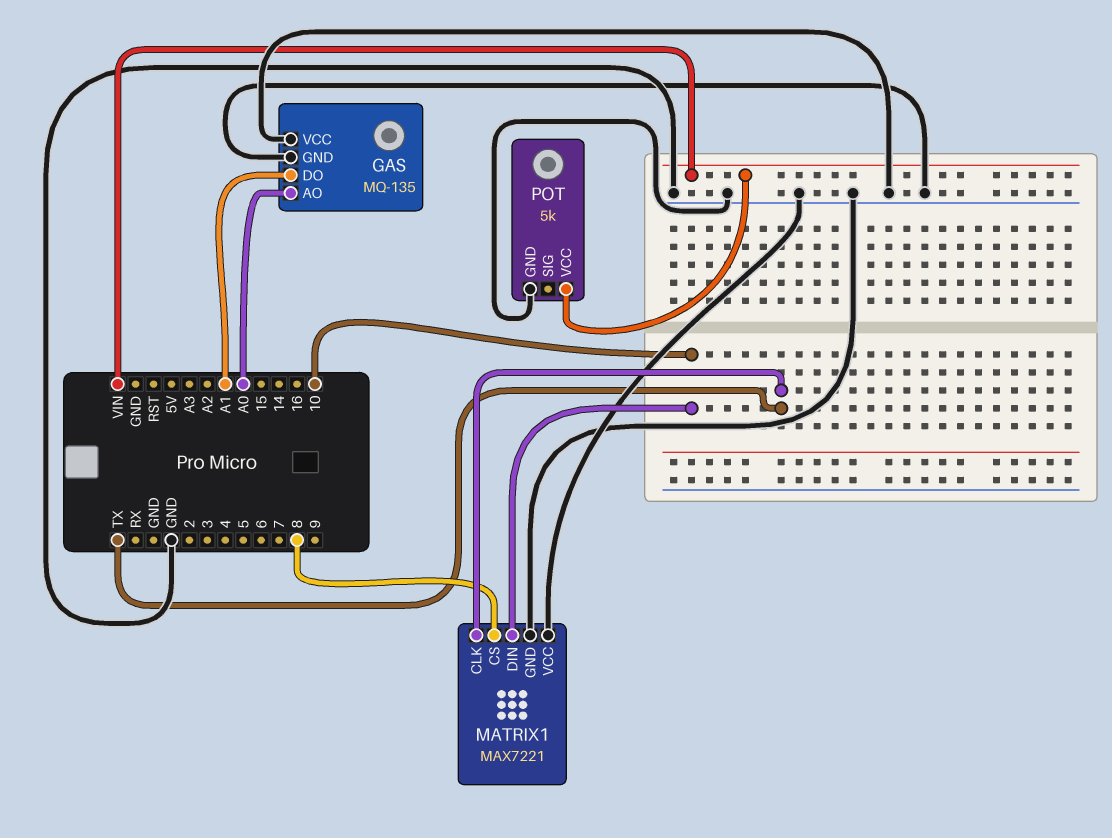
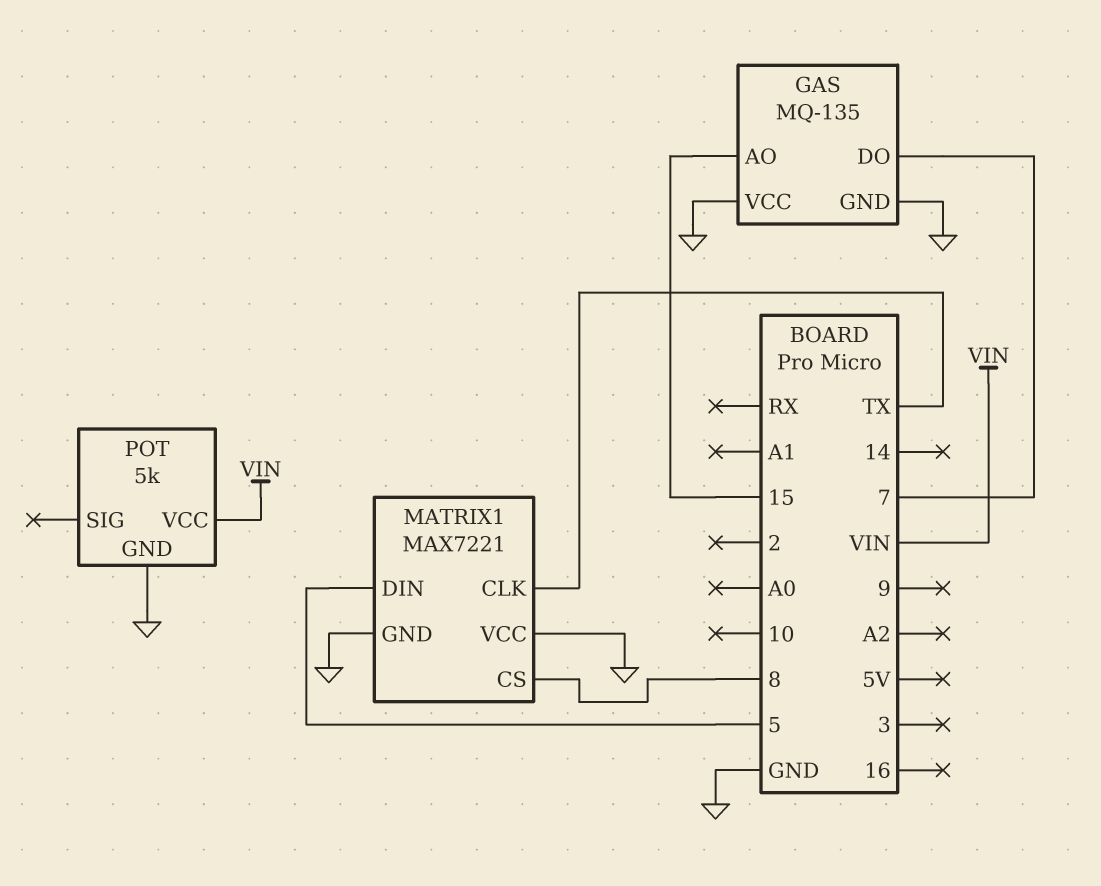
GAS pin AO: A0 -> 15
GAS pin DO: A1 -> 7
MATRIX1 pin DIN: 10 -> 5

